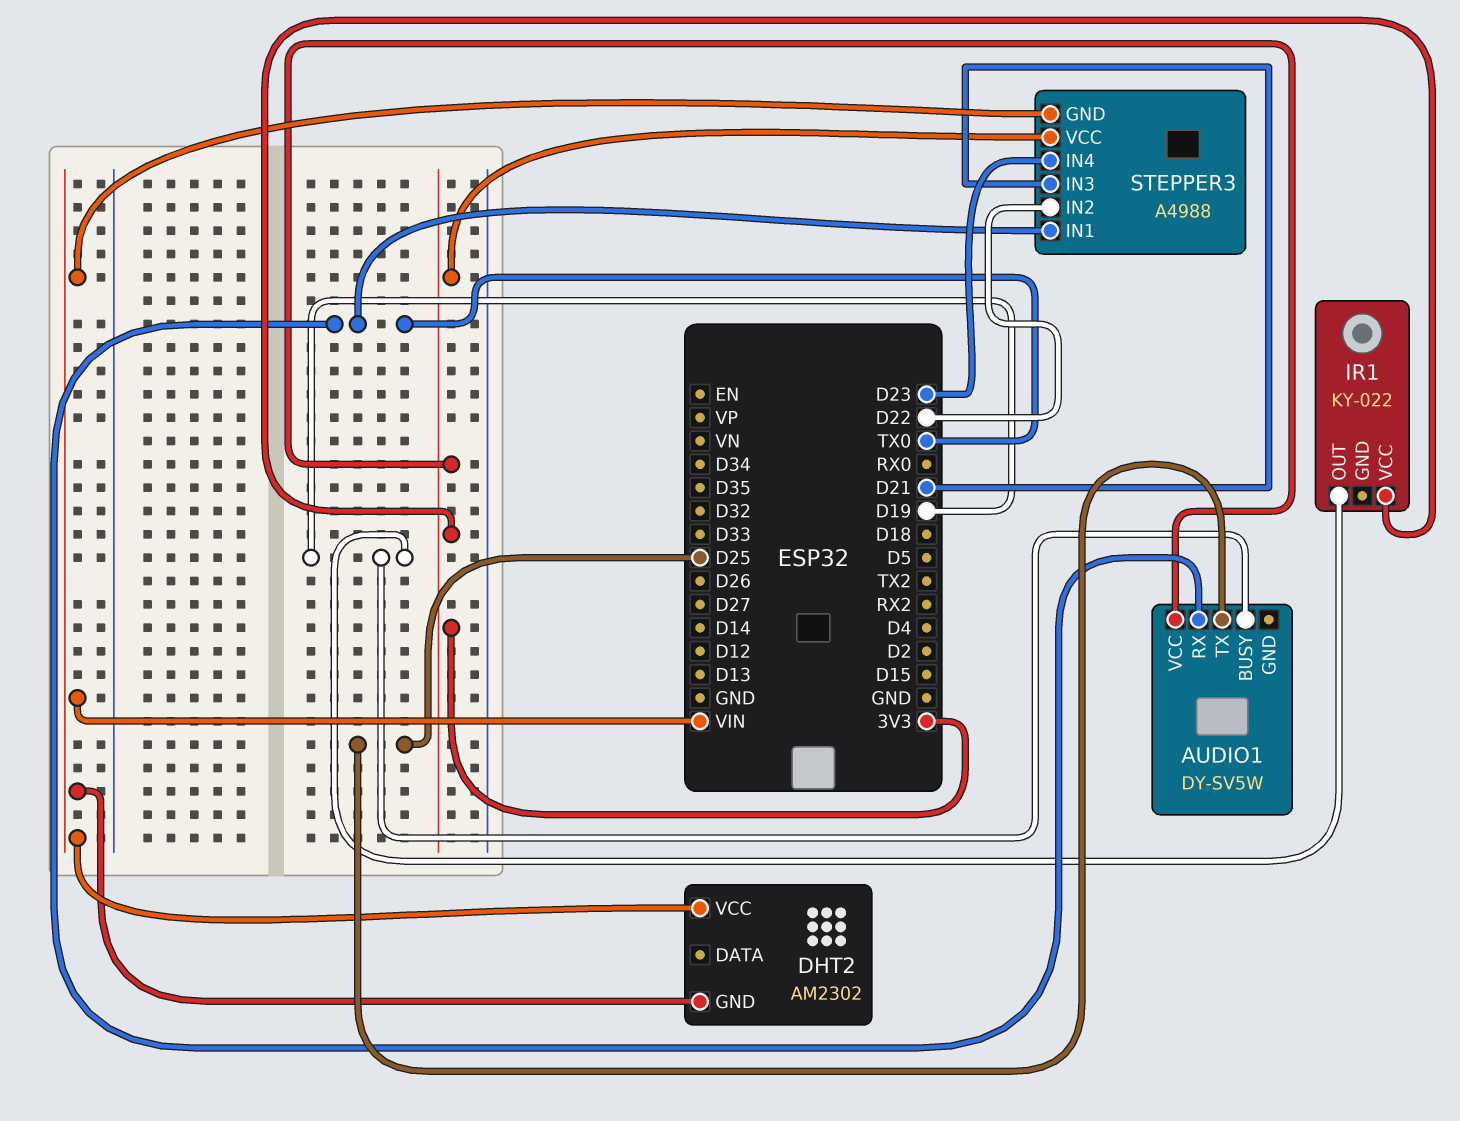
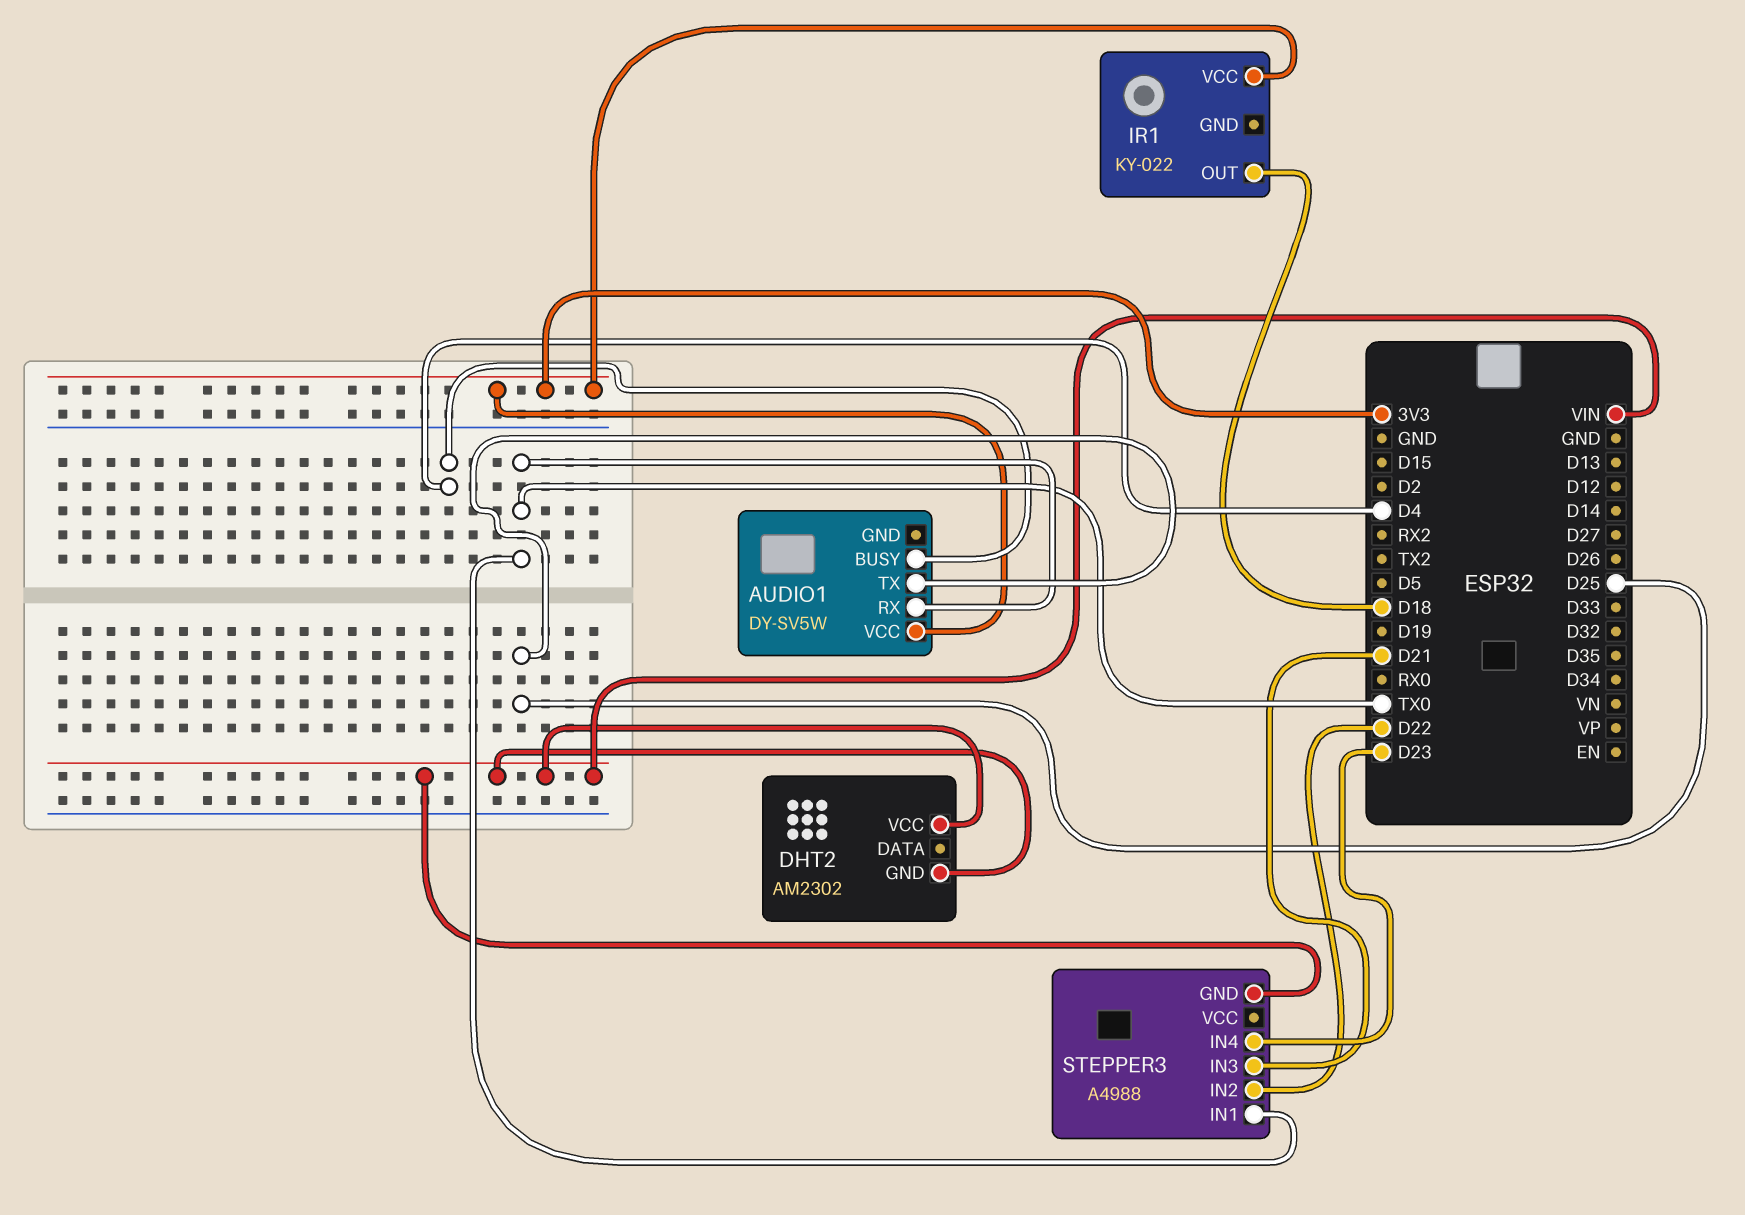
AUDIO1 pin BUSY: D19 -> D4
IR1 pin OUT: D19 -> D18
STEPPER3 pin VCC: 3V3 -> none

